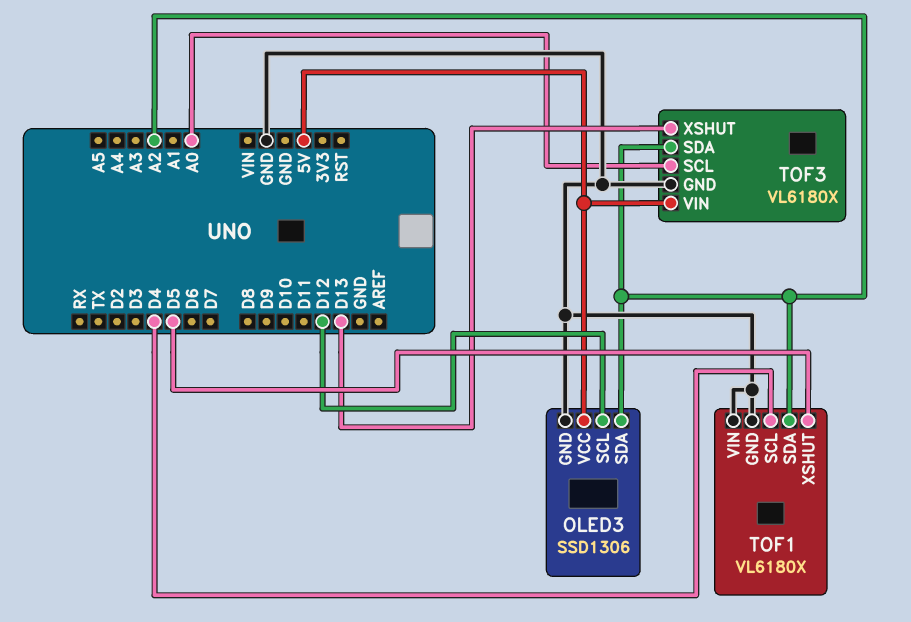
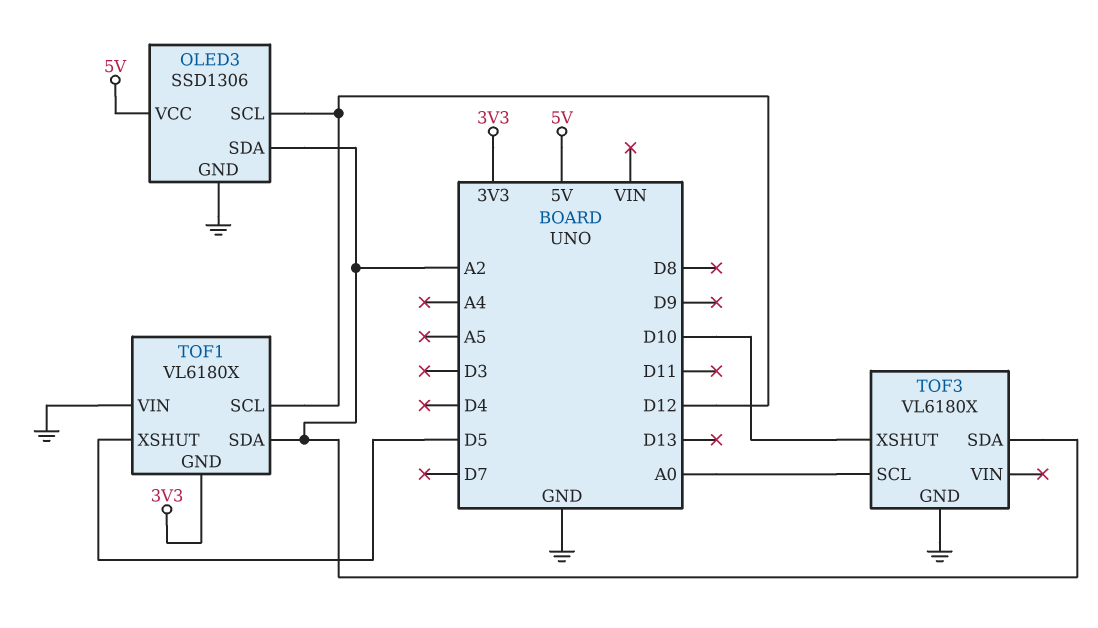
TOF1 pin GND: GND -> 3V3
TOF1 pin SCL: D4 -> D12
TOF3 pin VIN: 5V -> none
TOF3 pin XSHUT: D13 -> D10

